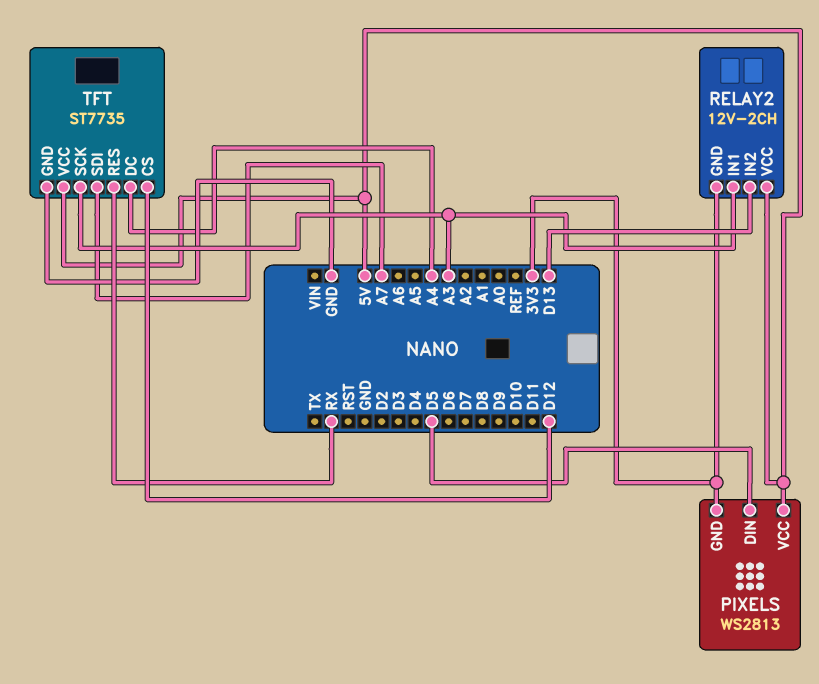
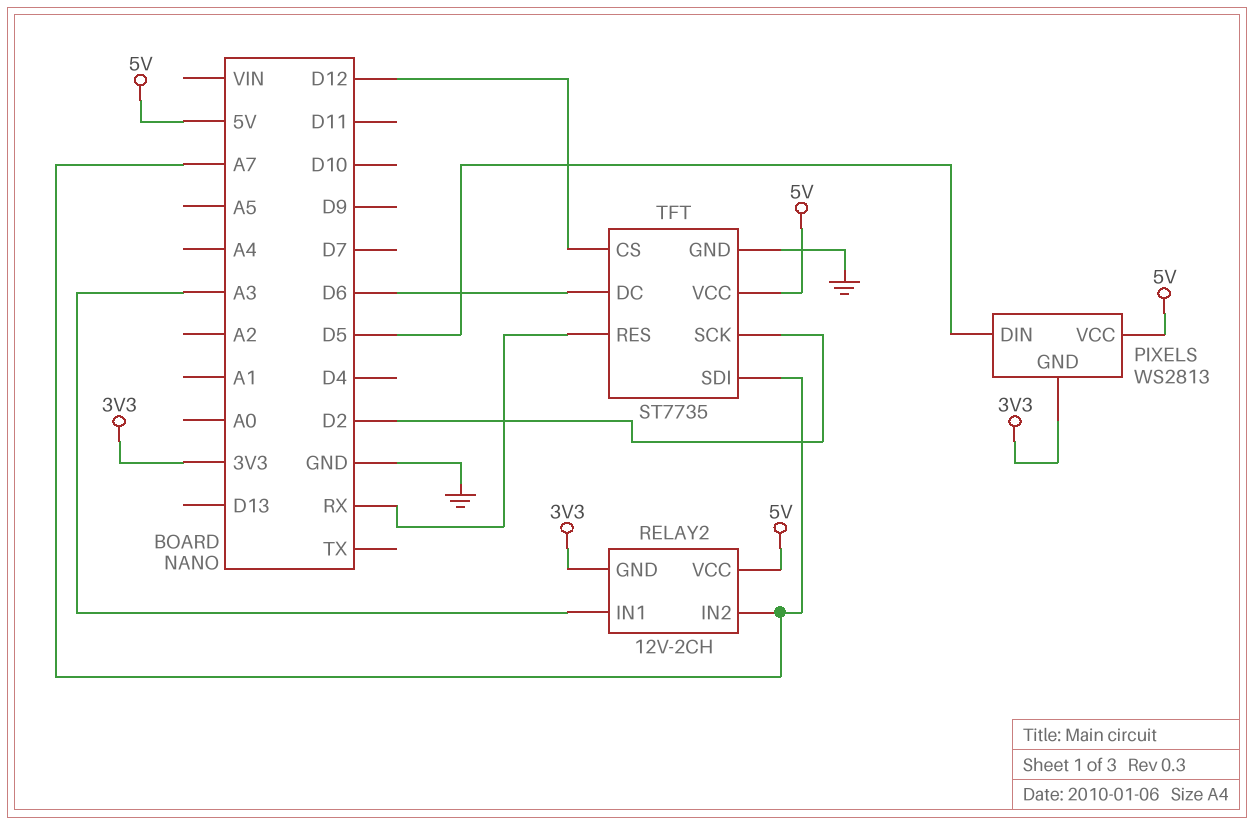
RELAY2 pin IN2: D13 -> A7
TFT pin DC: A4 -> D6
TFT pin SCK: A3 -> D2

